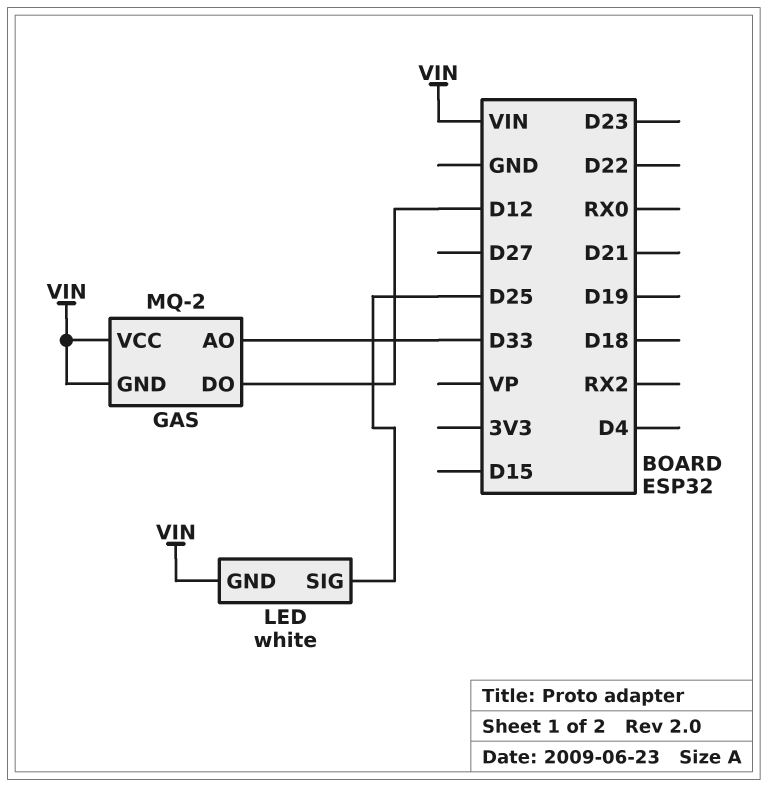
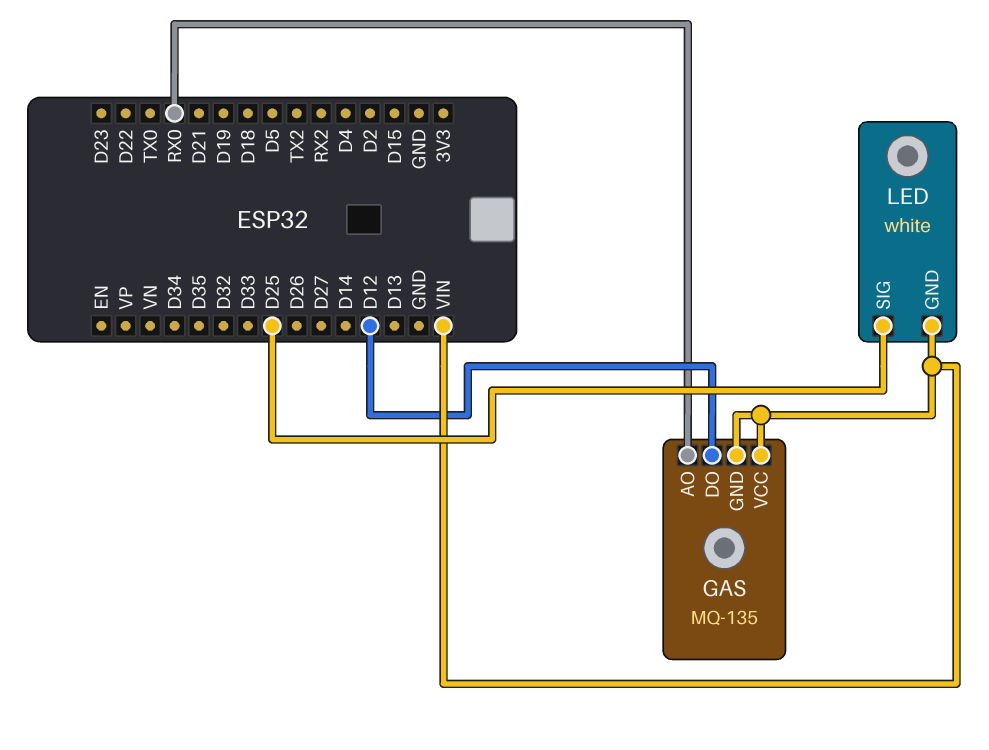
GAS: MQ-2 -> MQ-135
GAS pin AO: D33 -> RX0

